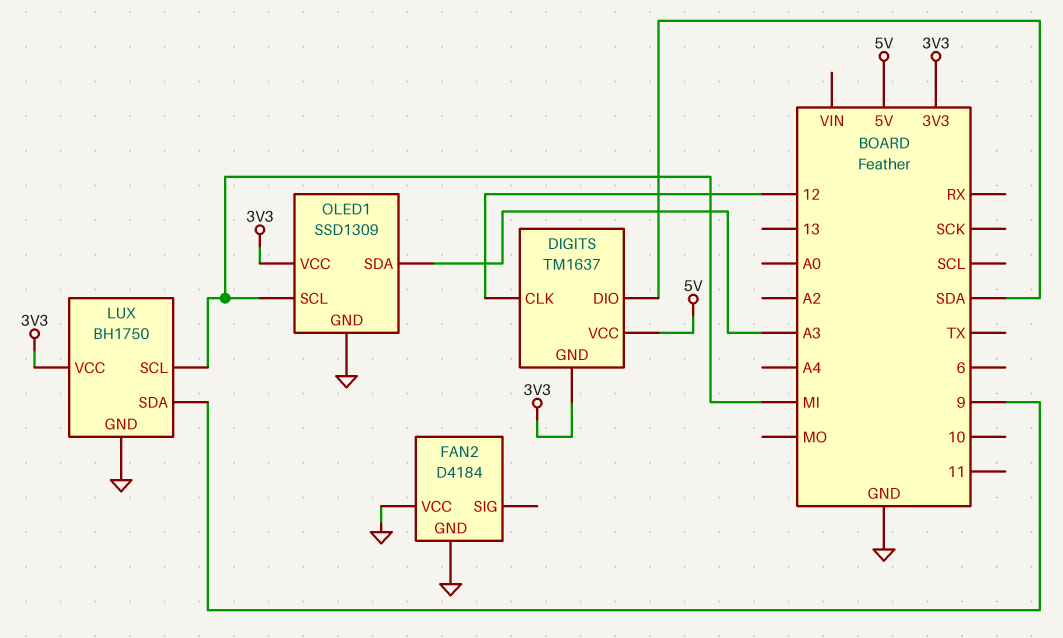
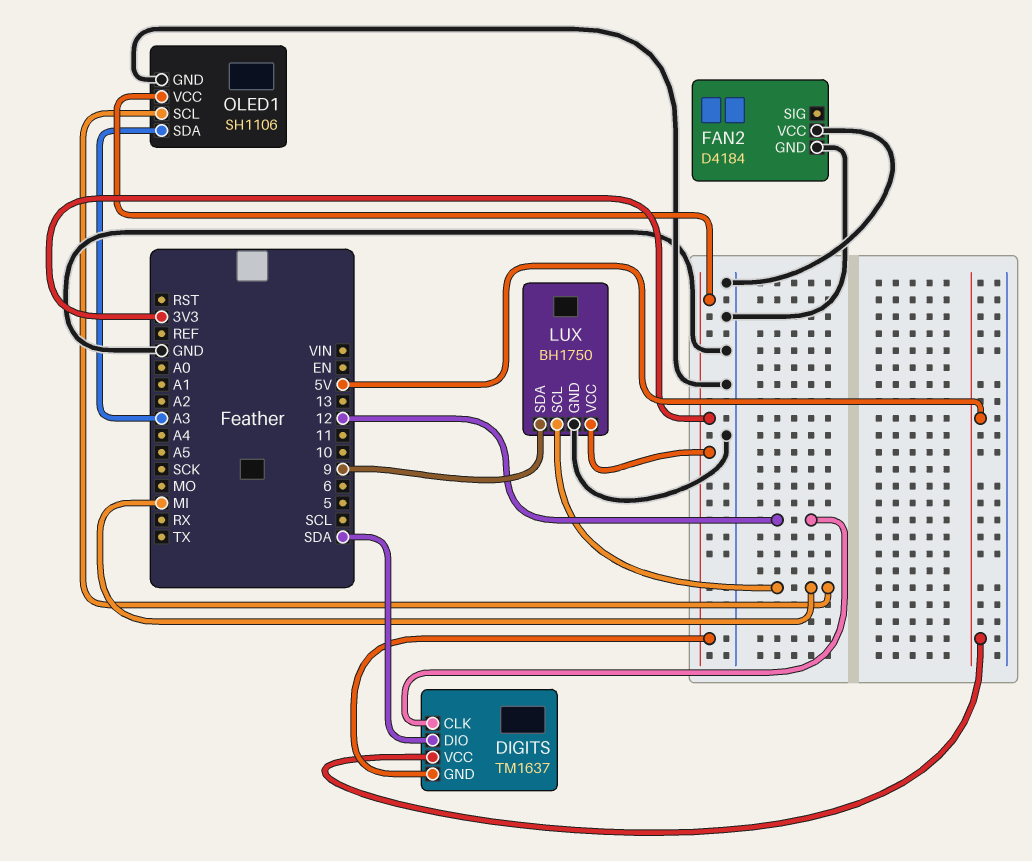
OLED1: SSD1309 -> SH1106

